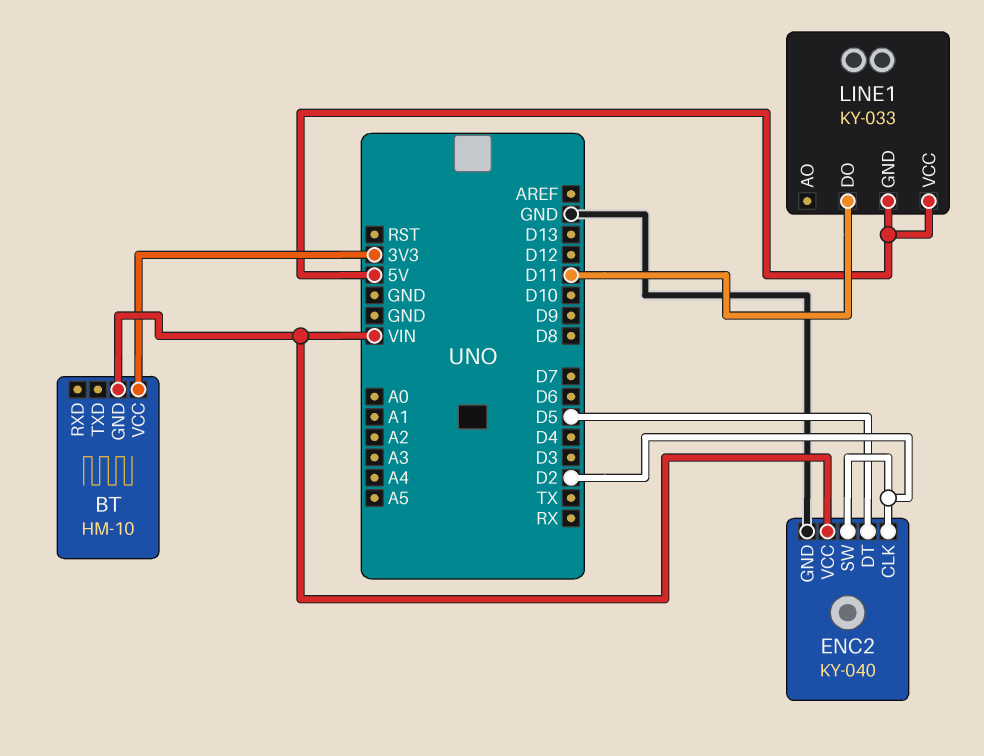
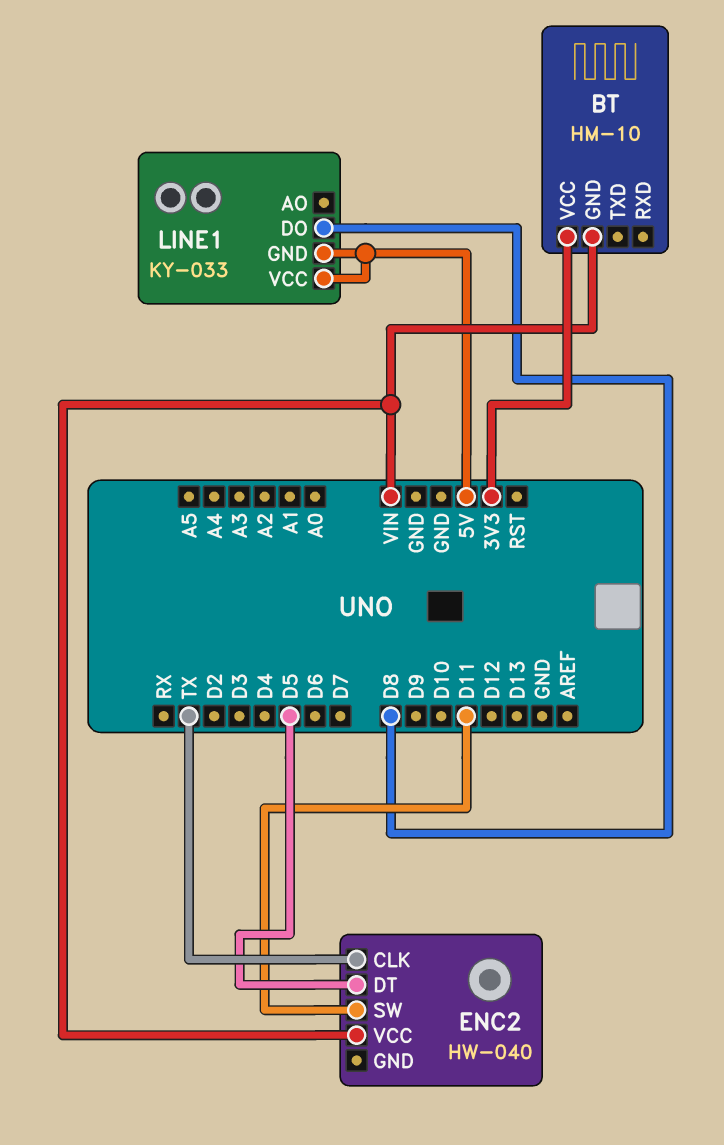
ENC2: KY-040 -> HW-040
ENC2 pin CLK: D2 -> TX
ENC2 pin GND: GND -> none
ENC2 pin SW: D2 -> D11
LINE1 pin DO: D11 -> D8

